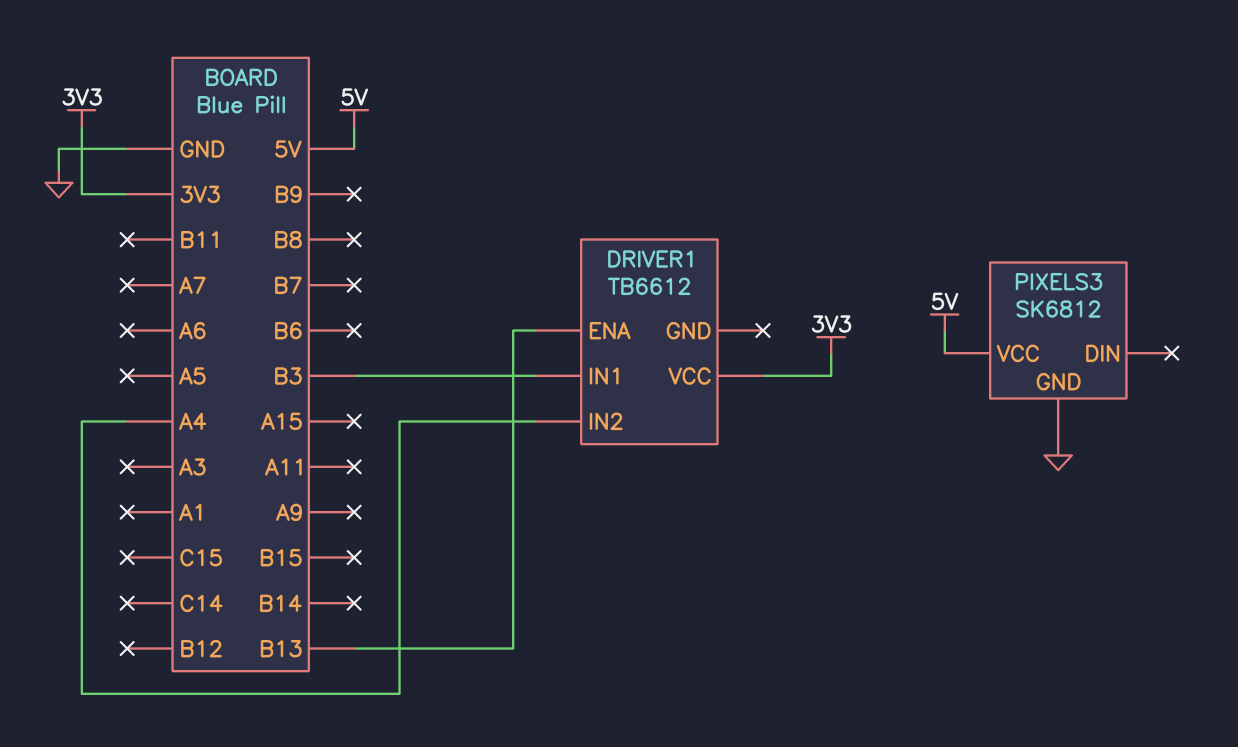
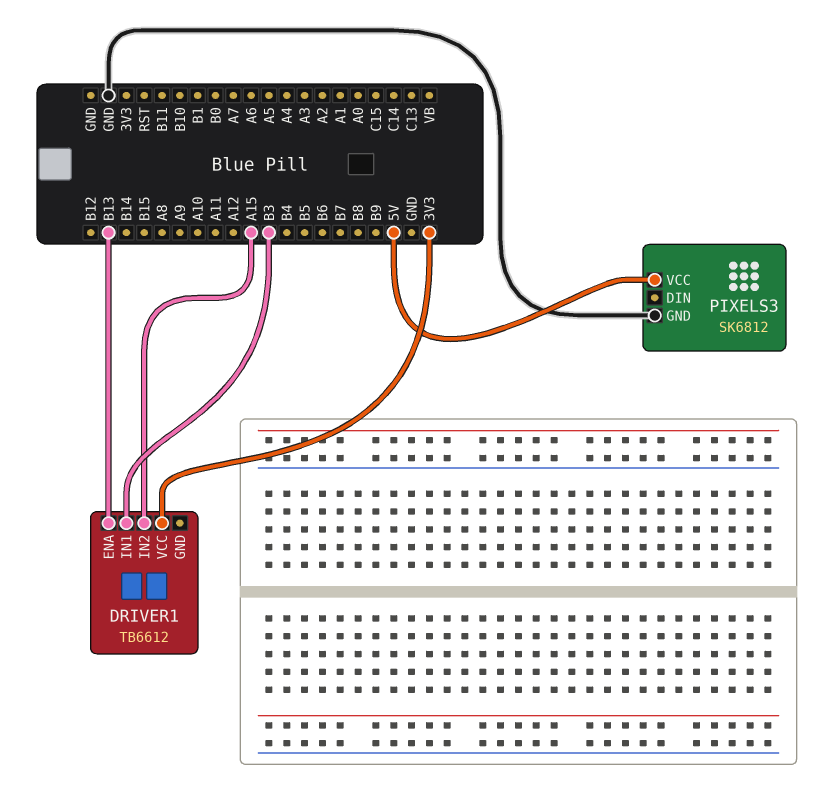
DRIVER1 pin IN2: A4 -> A15

